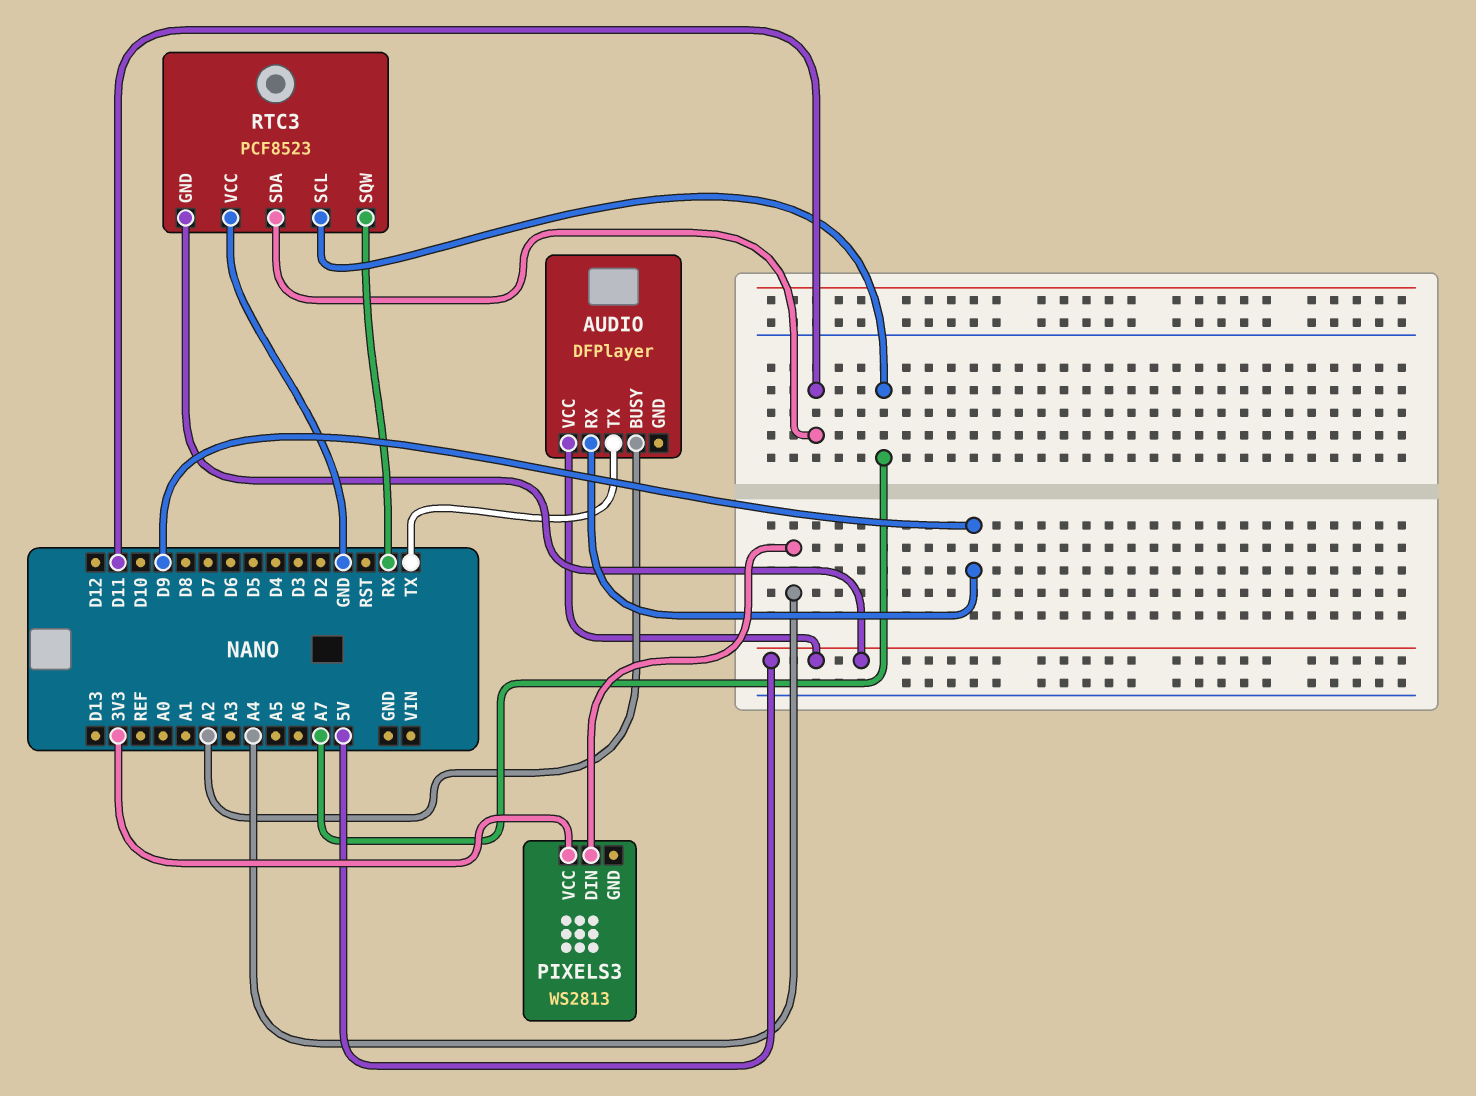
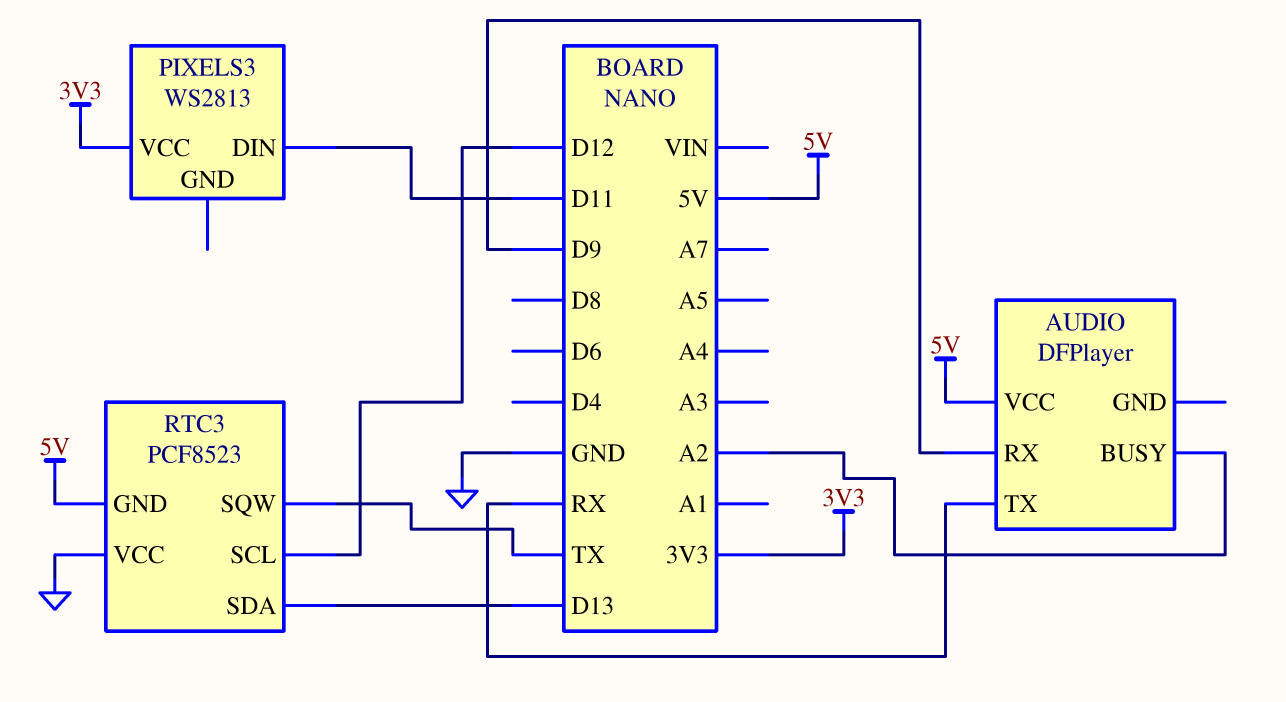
AUDIO pin TX: TX -> RX
PIXELS3 pin DIN: A4 -> D11
RTC3 pin SCL: A7 -> D12
RTC3 pin SDA: D11 -> D13
RTC3 pin SQW: RX -> TX

